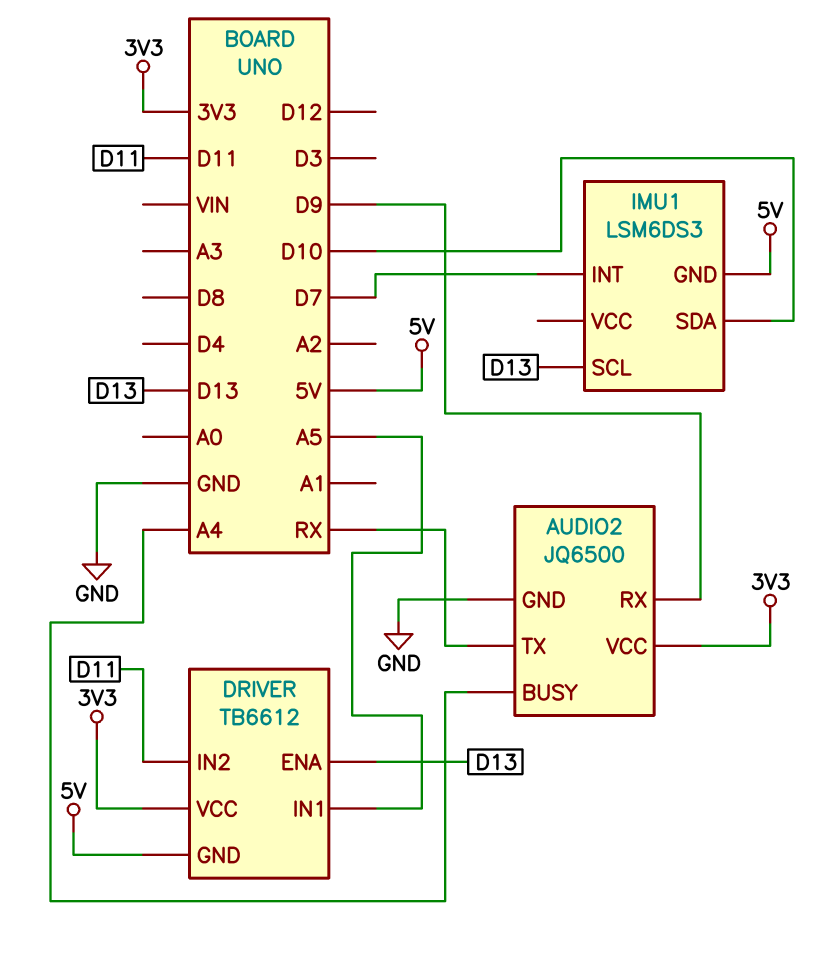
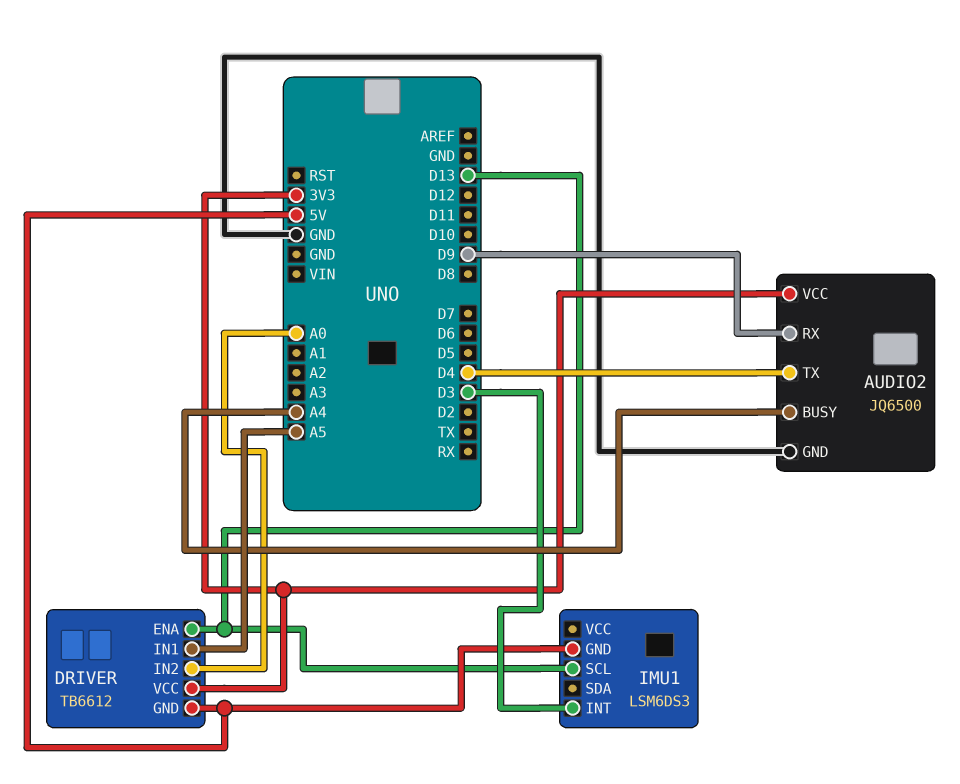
AUDIO2 pin TX: RX -> D4
DRIVER pin IN2: D11 -> A0
IMU1 pin INT: D7 -> D3
IMU1 pin SDA: D10 -> none

